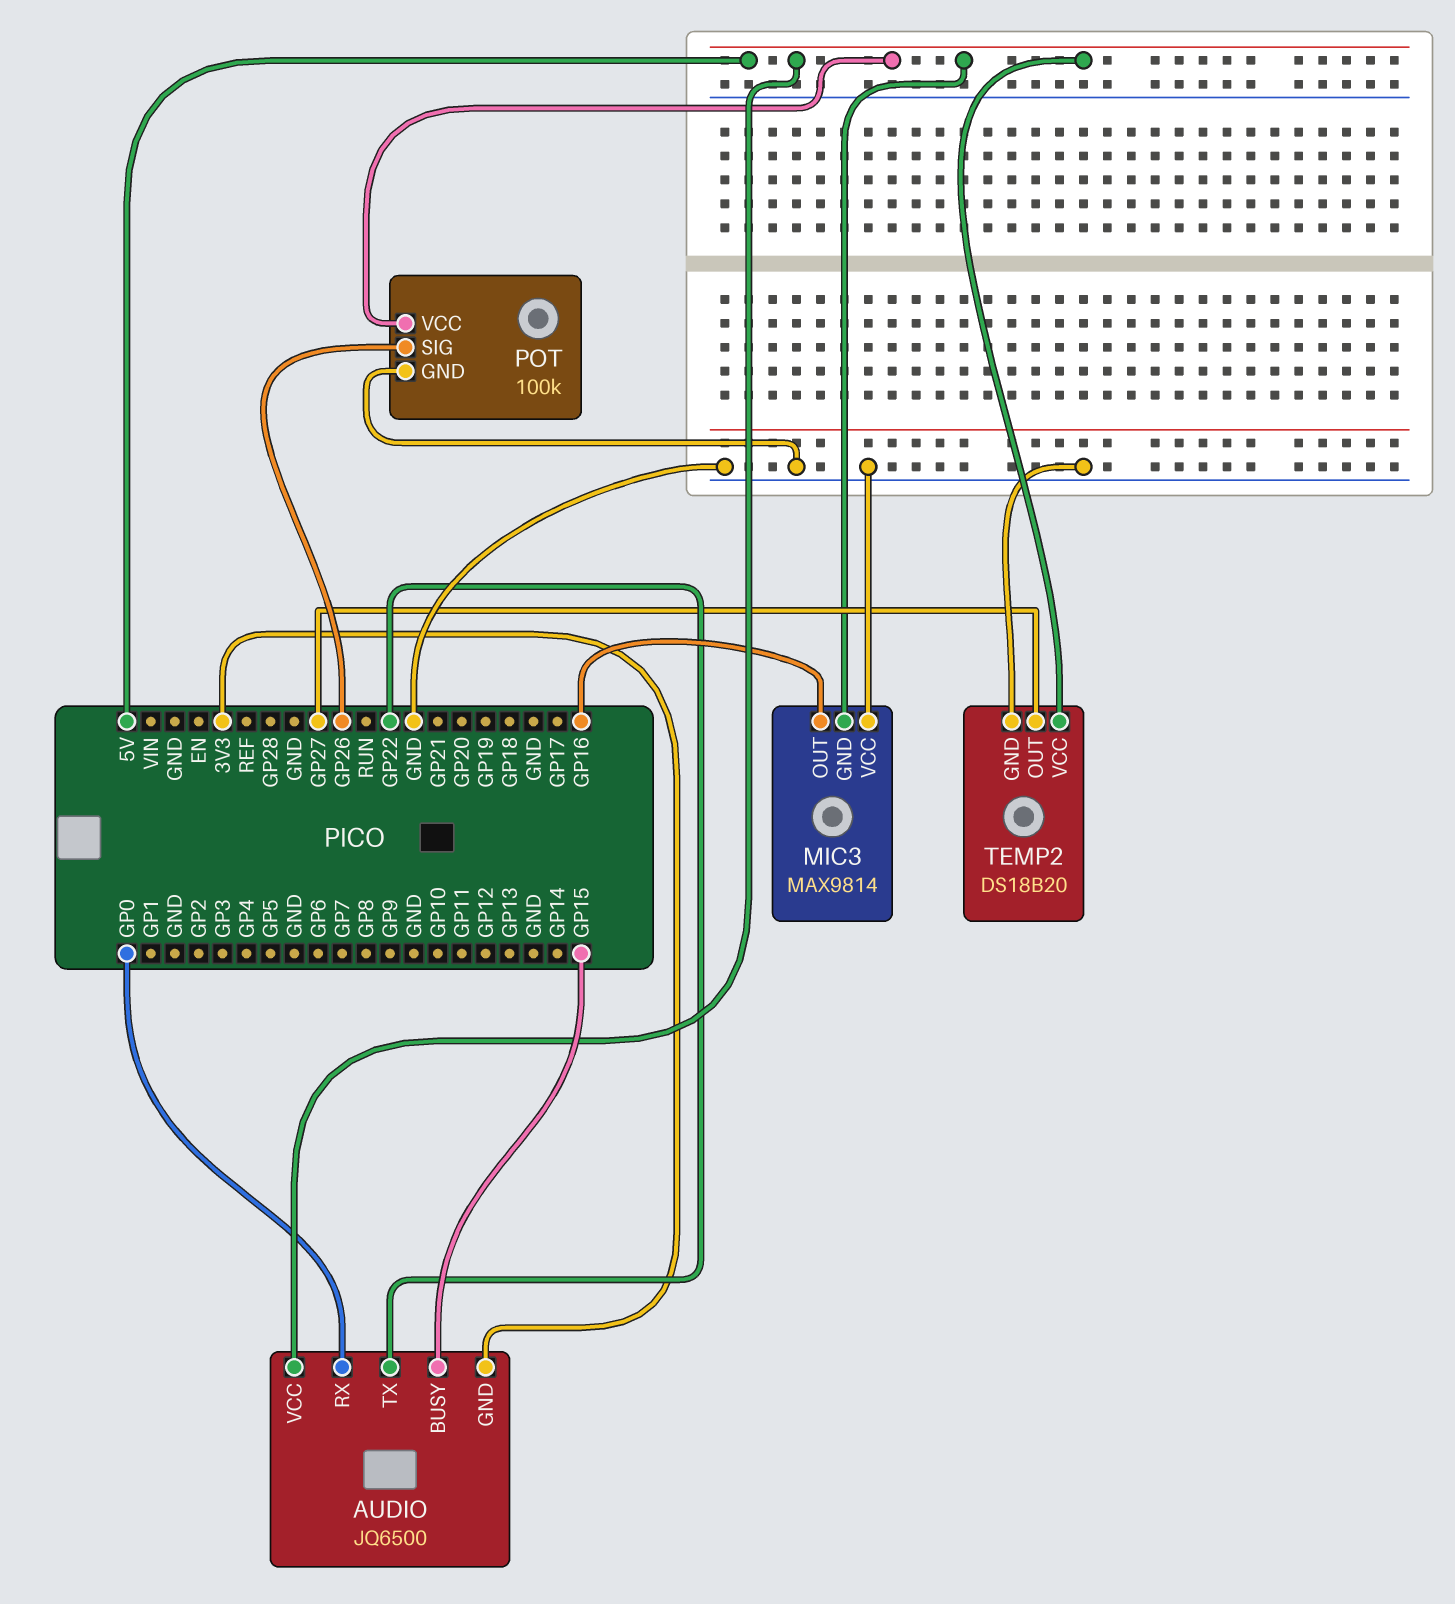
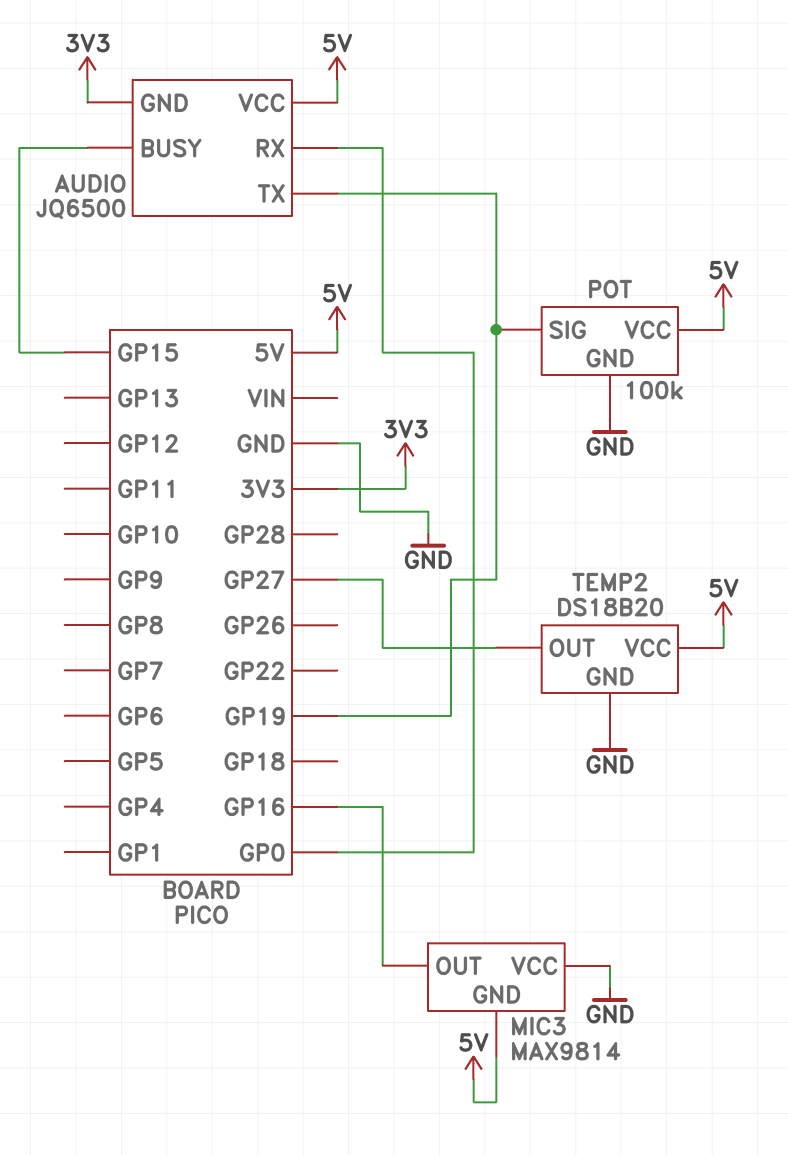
AUDIO pin TX: GP22 -> GP19
POT pin SIG: GP26 -> GP19

